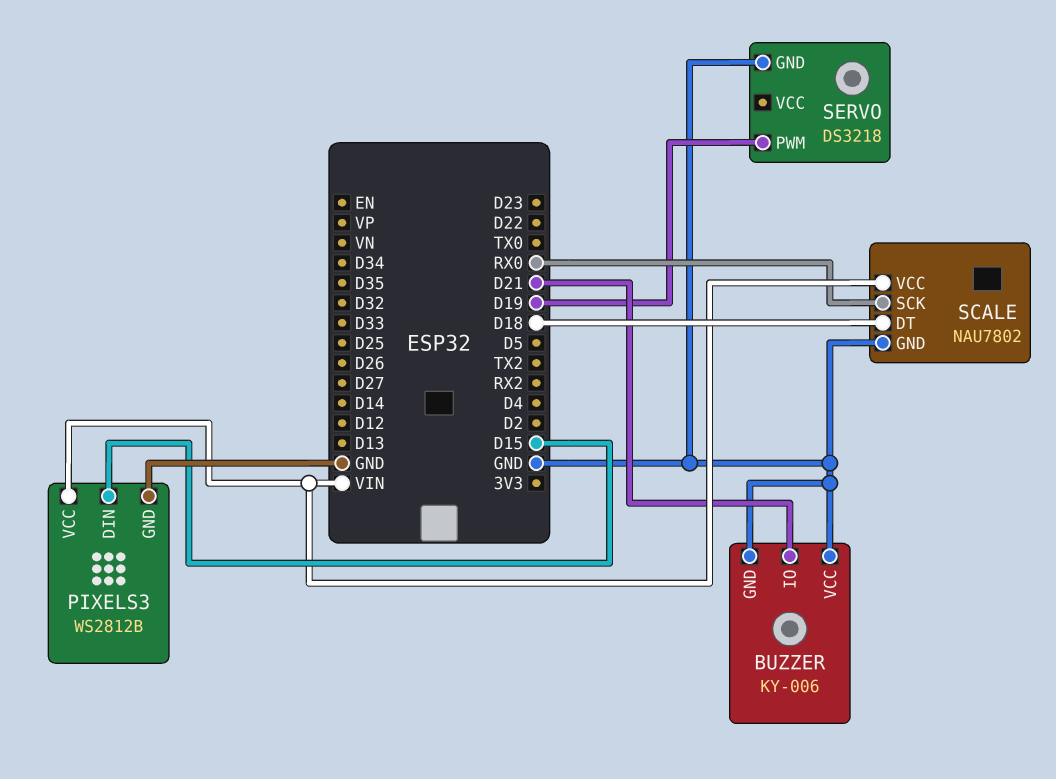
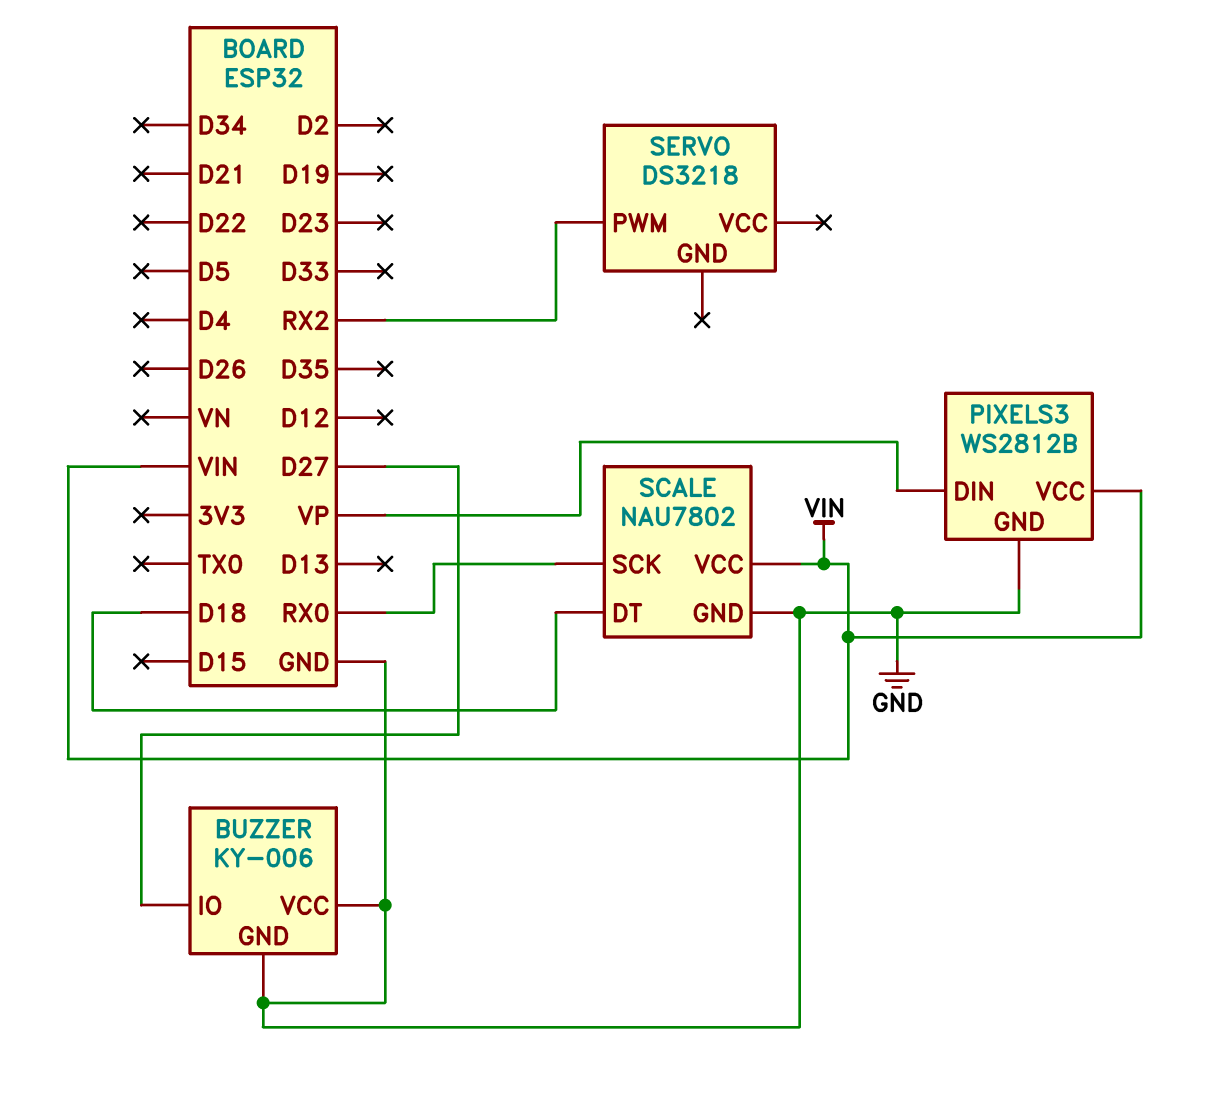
BUZZER pin IO: D21 -> D27
PIXELS3 pin DIN: D15 -> VP
SERVO pin GND: GND -> none
SERVO pin PWM: D19 -> RX2

